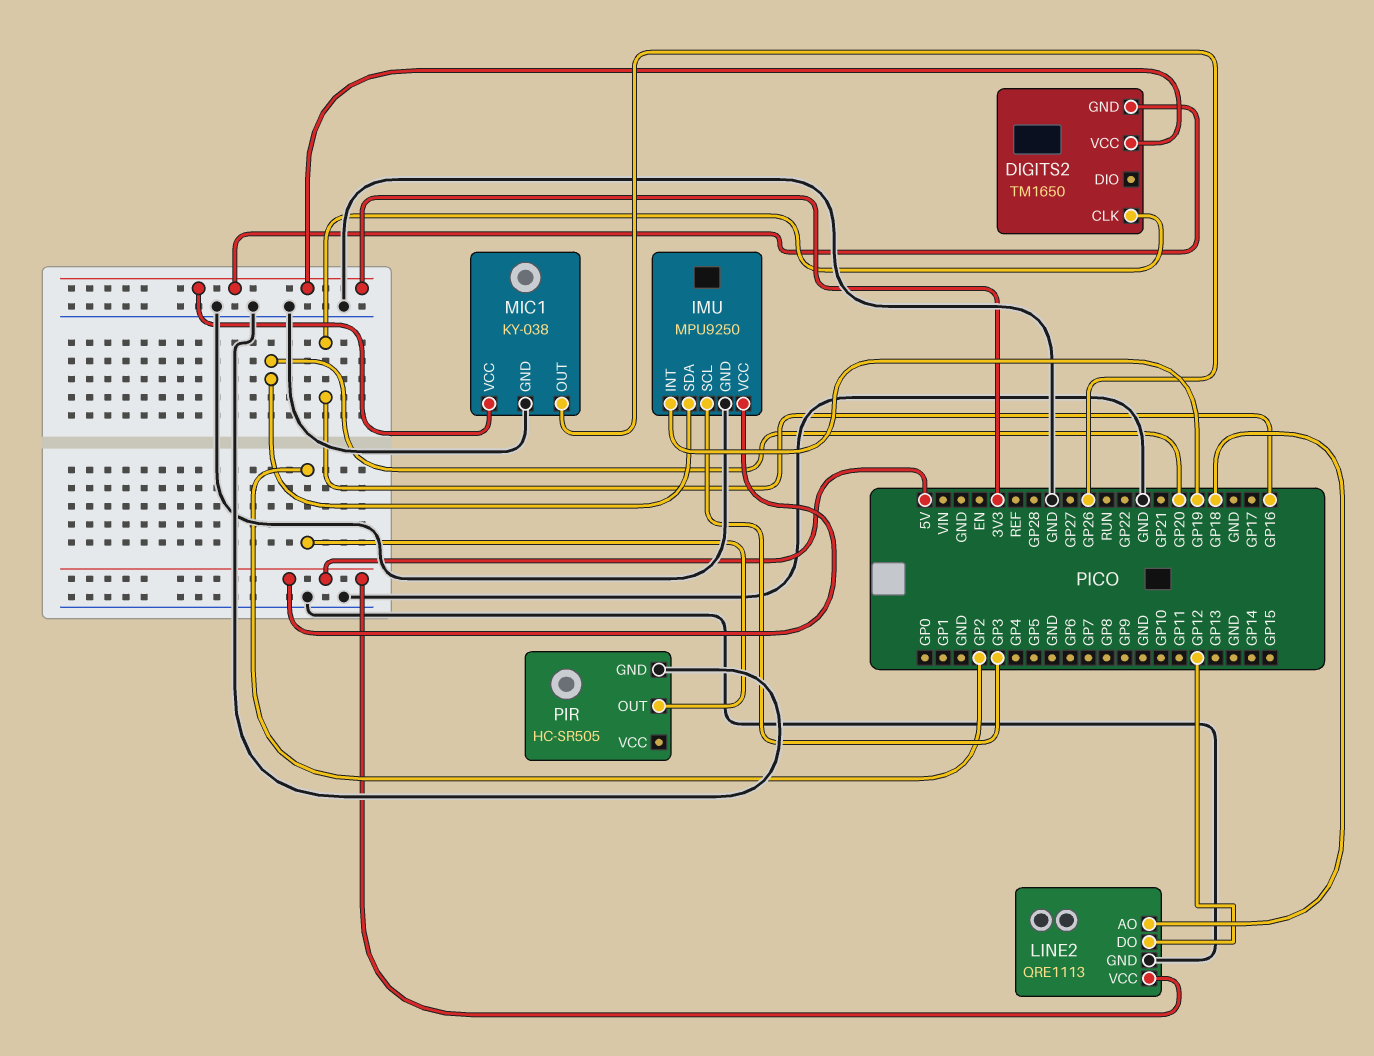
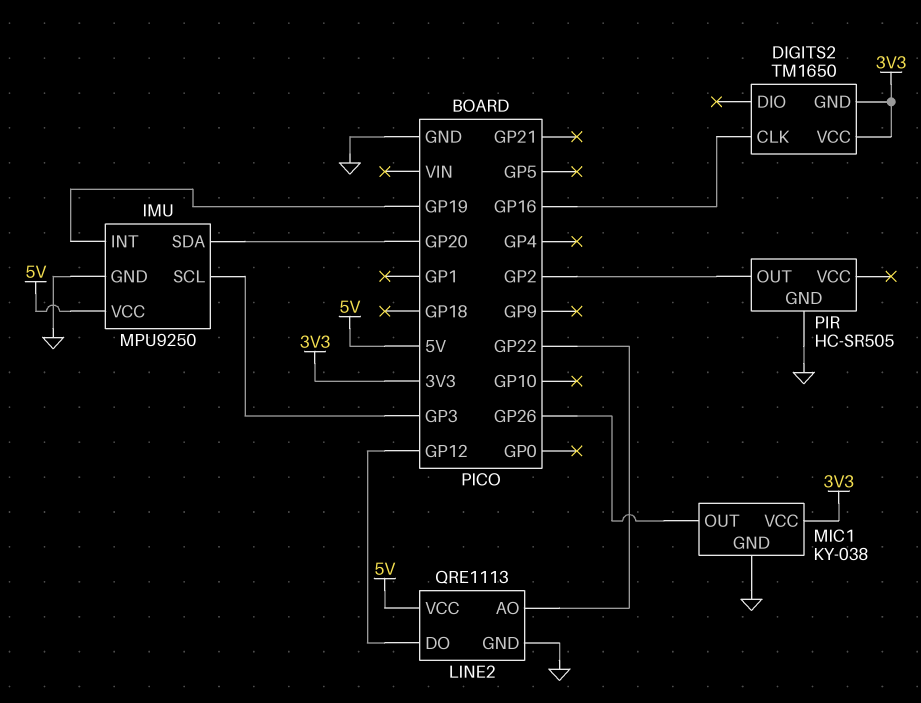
LINE2 pin AO: GP18 -> GP22

